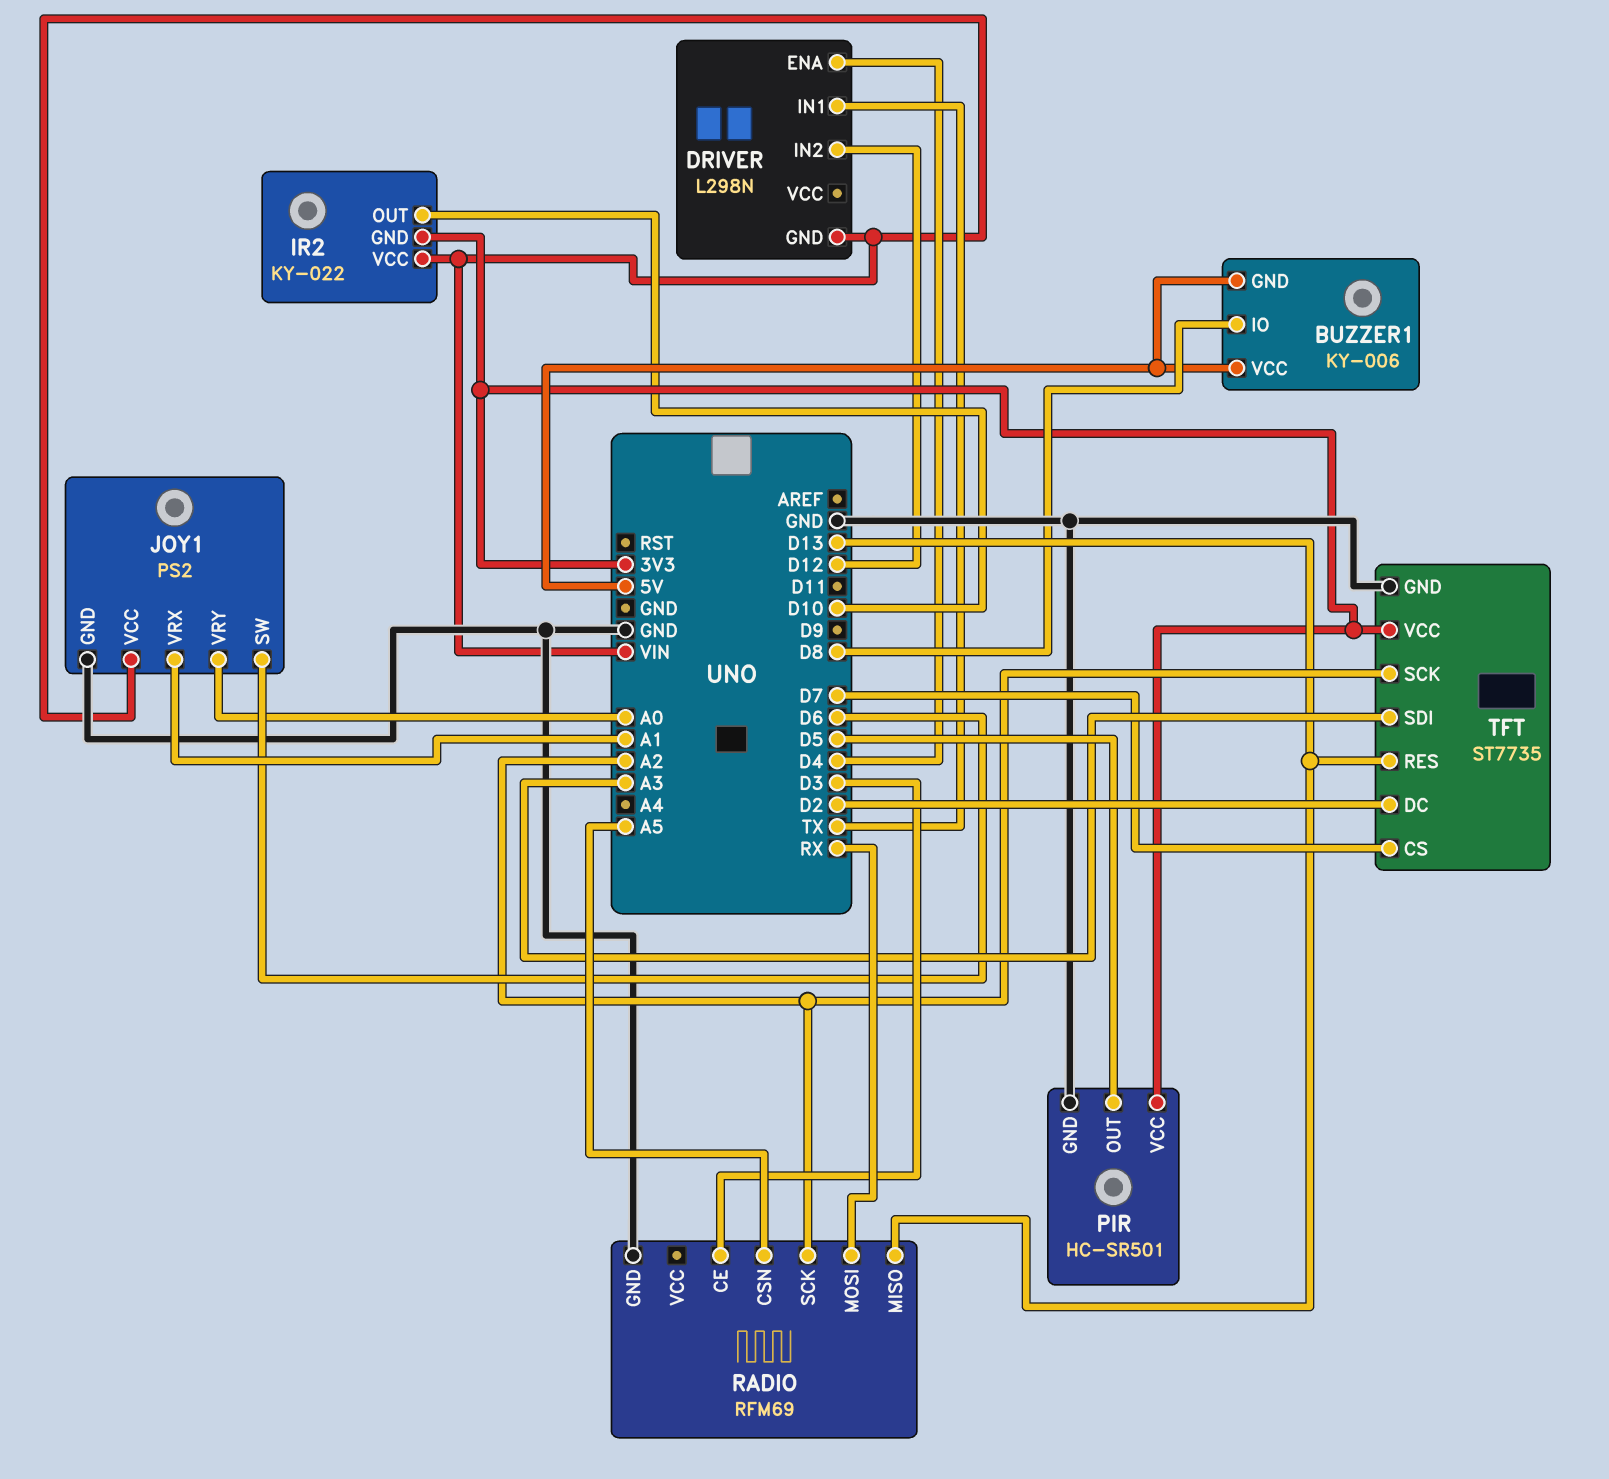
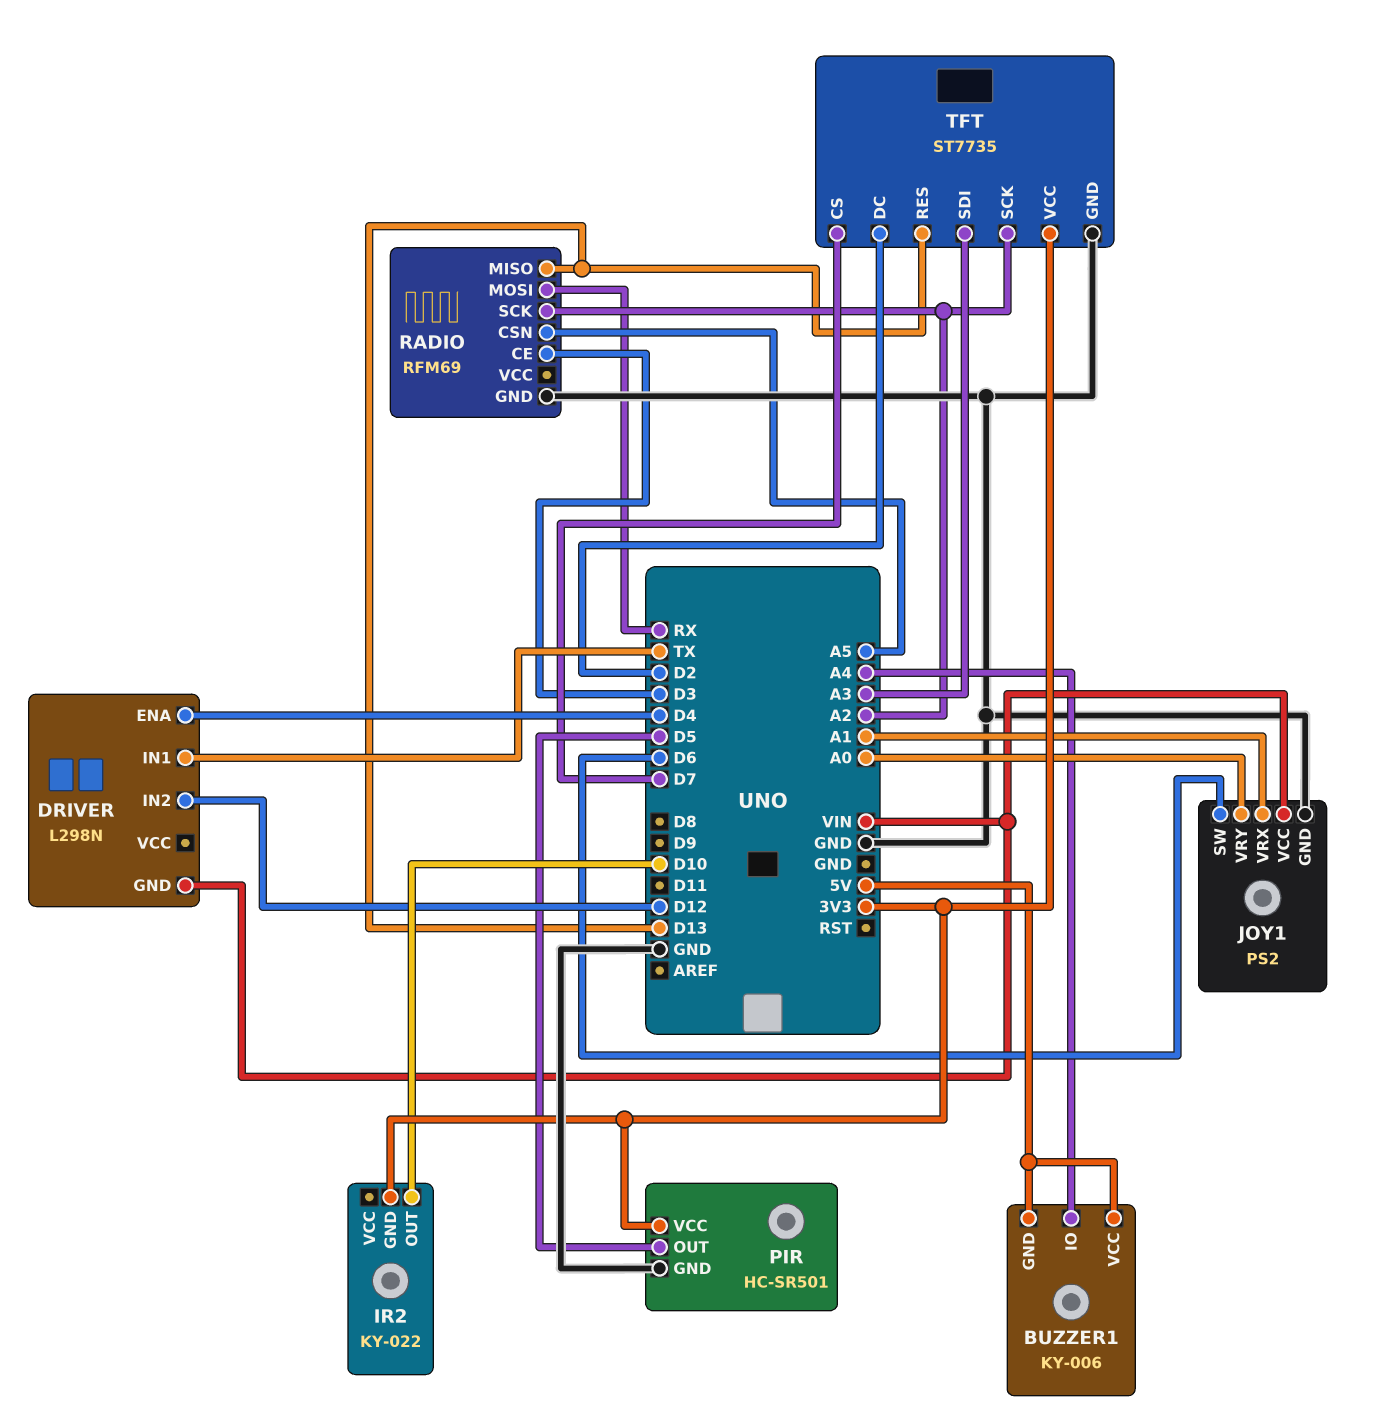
BUZZER1 pin IO: D8 -> A4
IR2 pin VCC: VIN -> none

